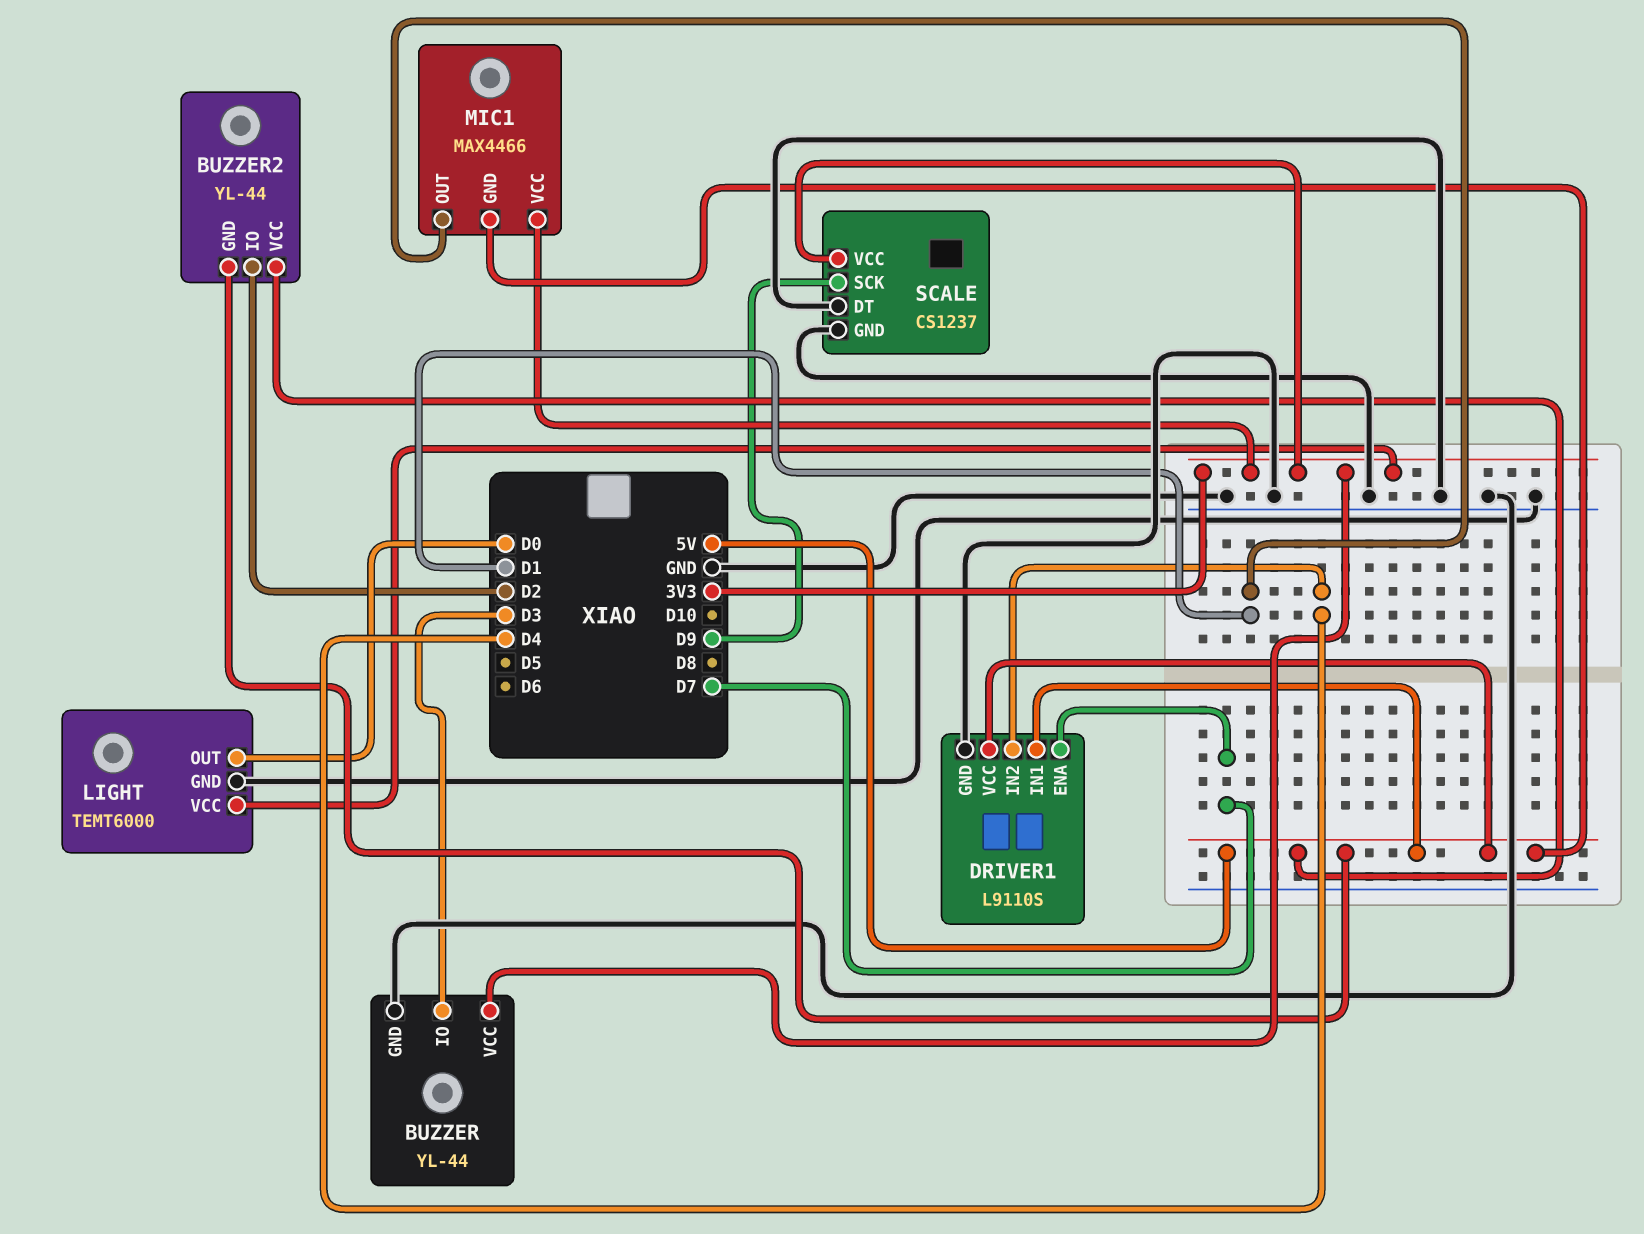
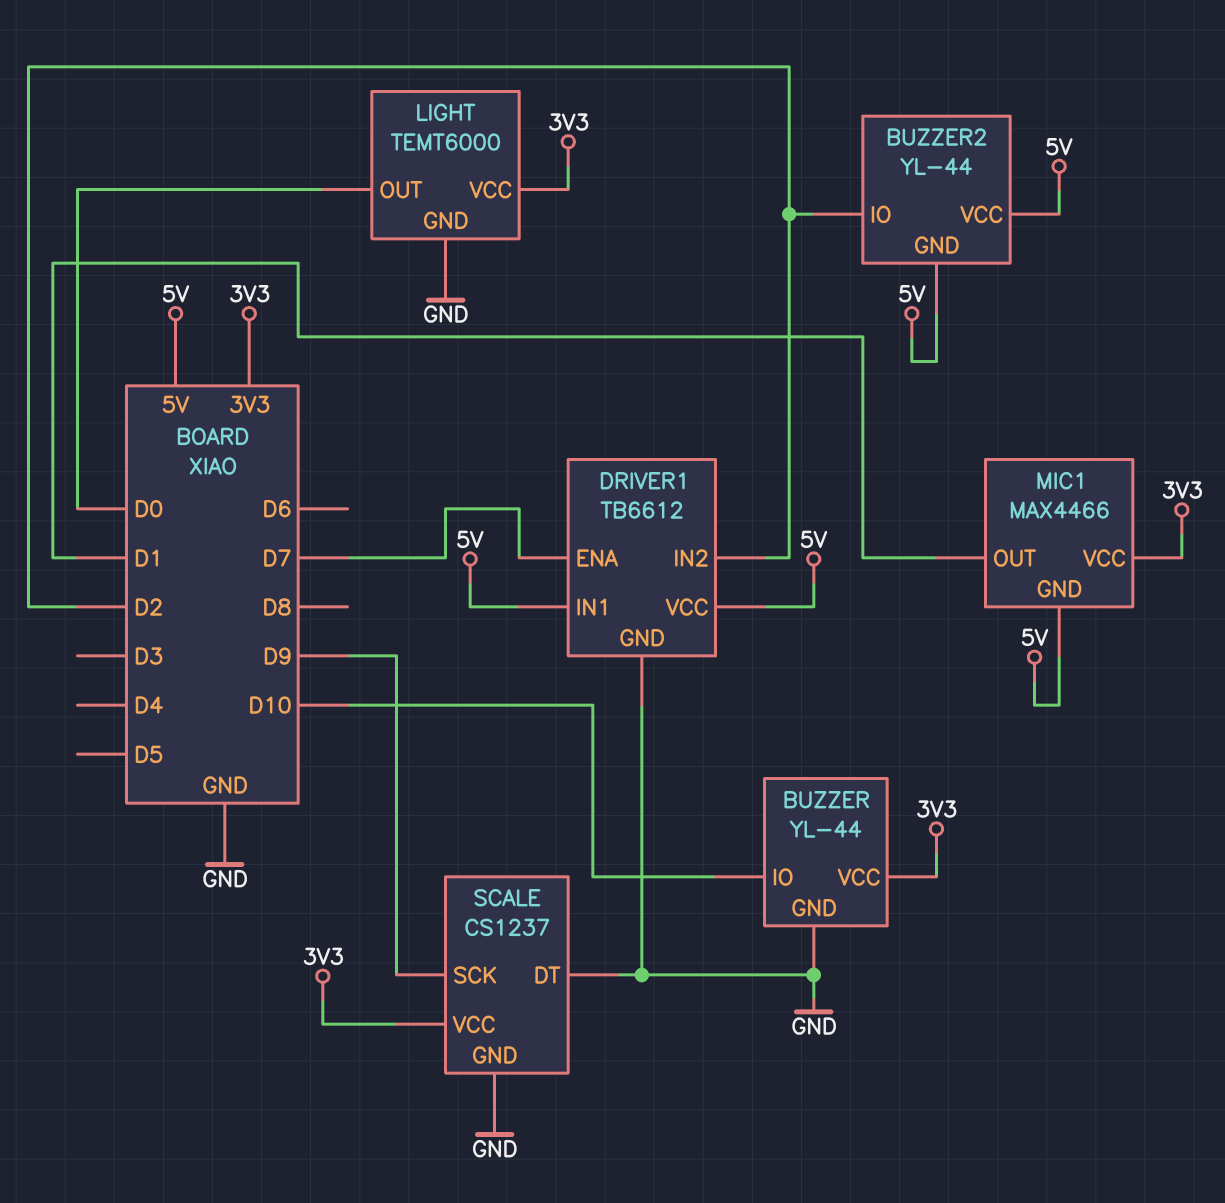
BUZZER pin IO: D3 -> D10
DRIVER1: L9110S -> TB6612
DRIVER1 pin IN2: D4 -> D2

